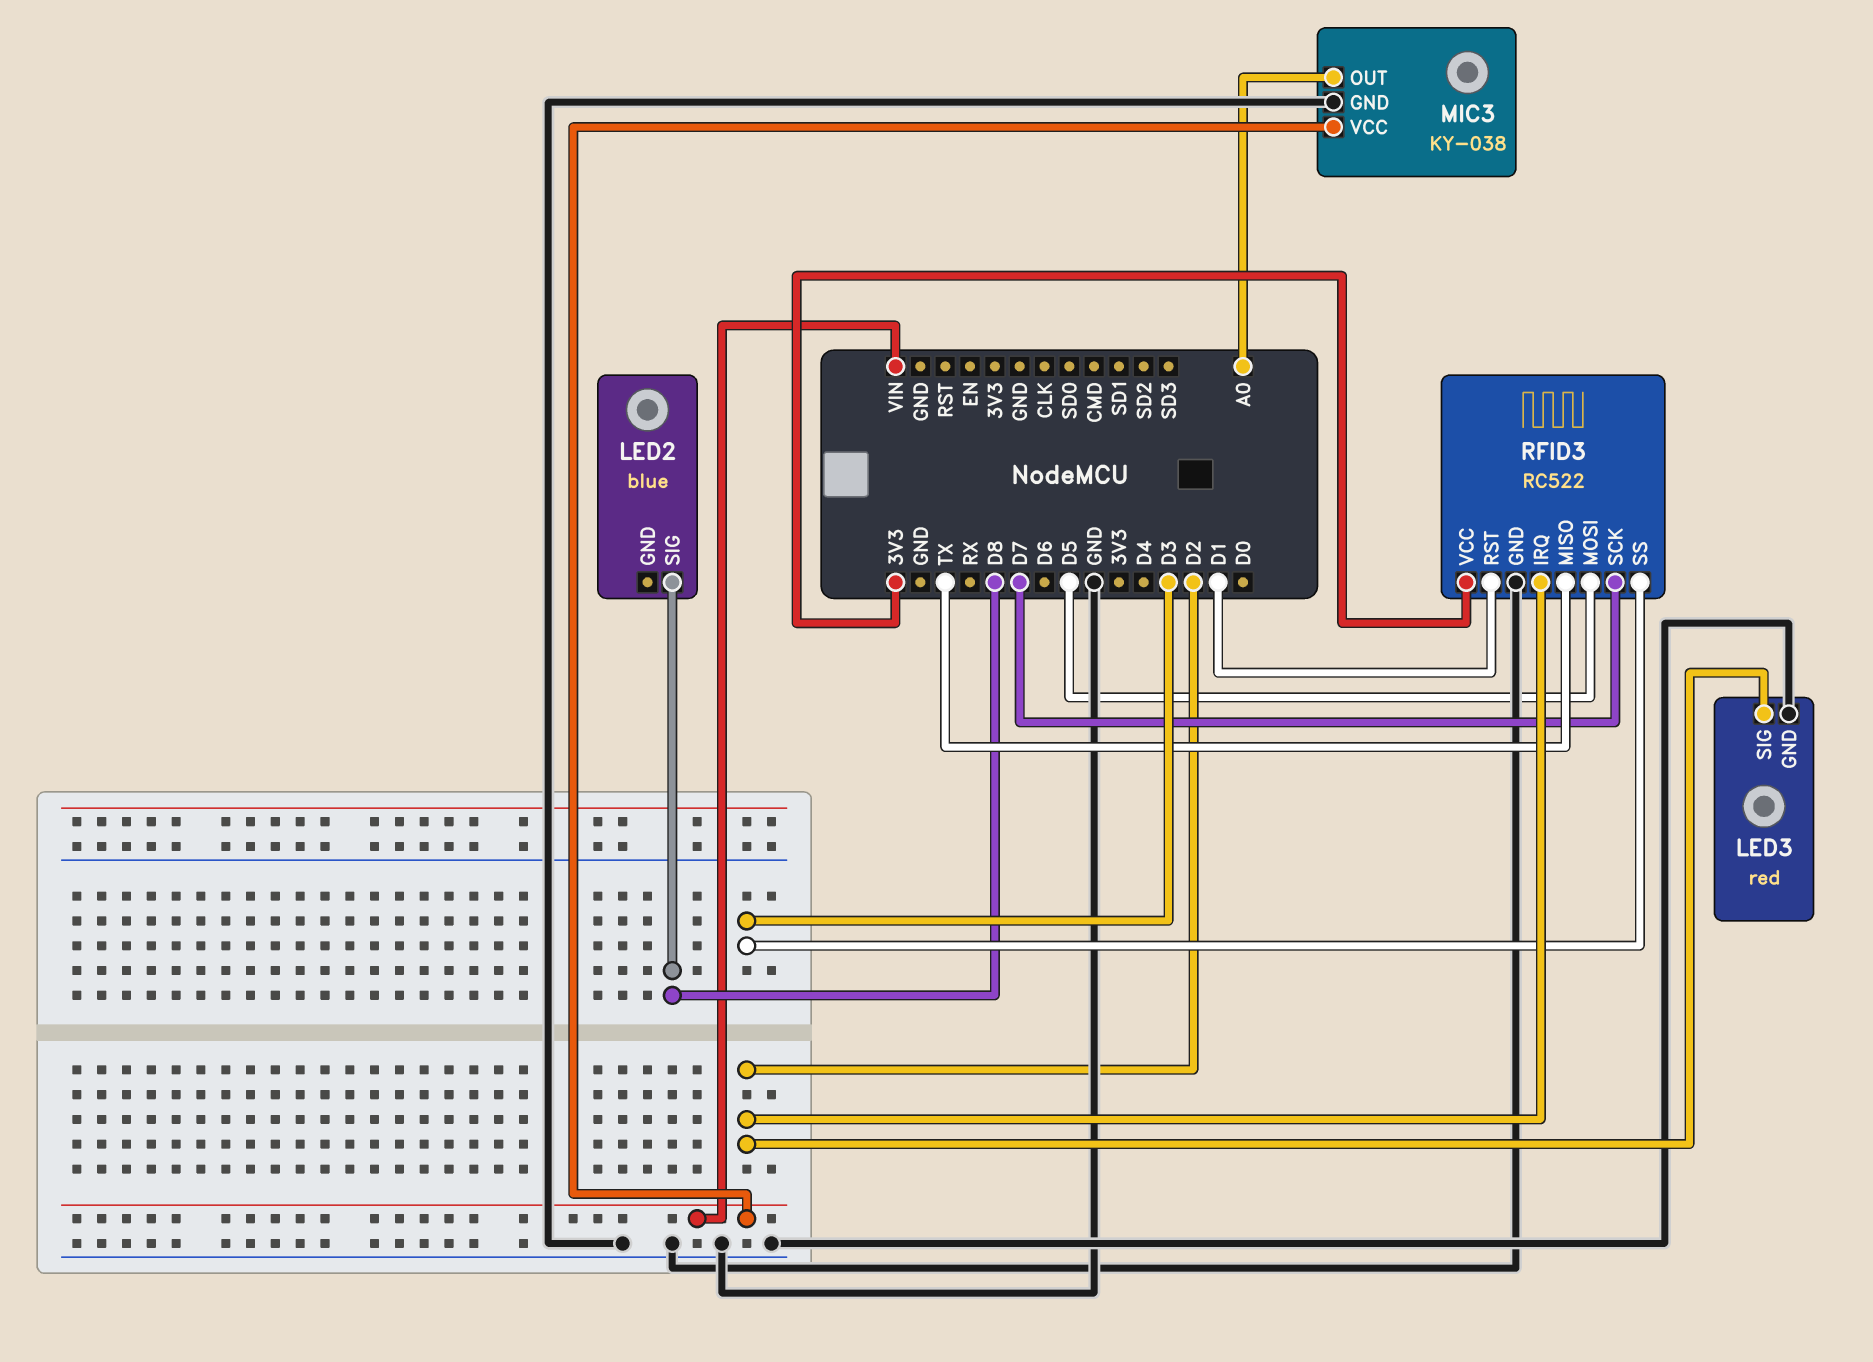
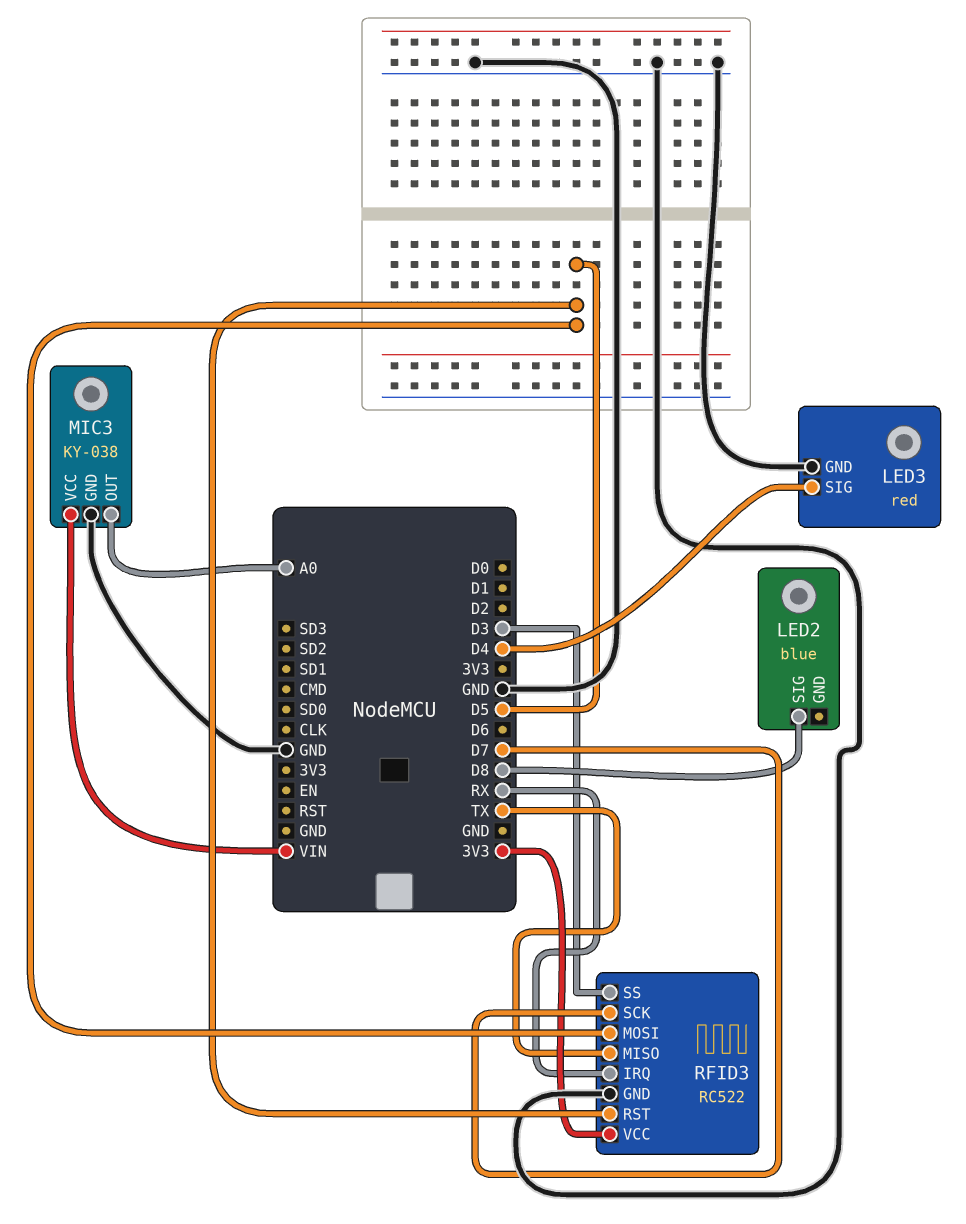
LED3 pin SIG: D2 -> D4
RFID3 pin IRQ: D2 -> RX
RFID3 pin RST: D1 -> D5

